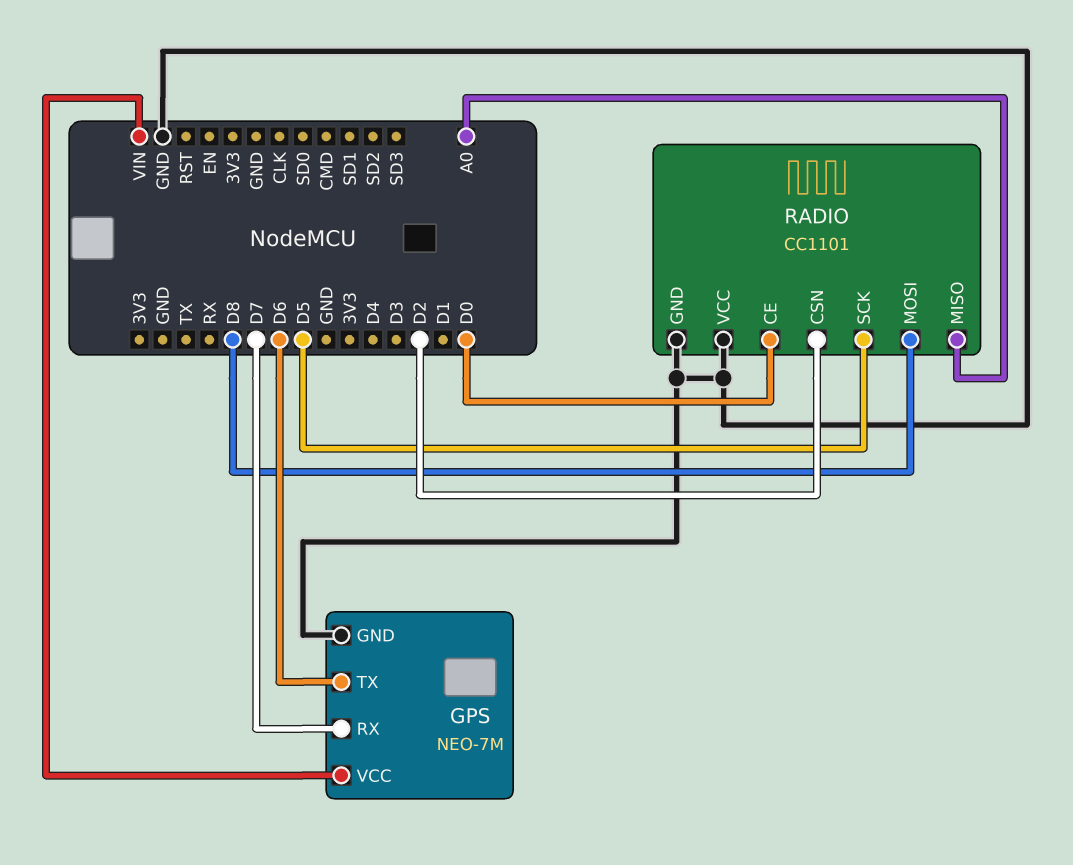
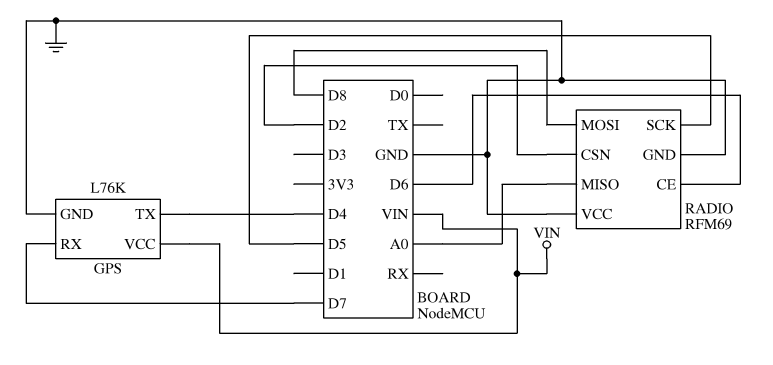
GPS: NEO-7M -> L76K
GPS pin TX: D6 -> D4
RADIO: CC1101 -> RFM69
RADIO pin CE: D0 -> D6

